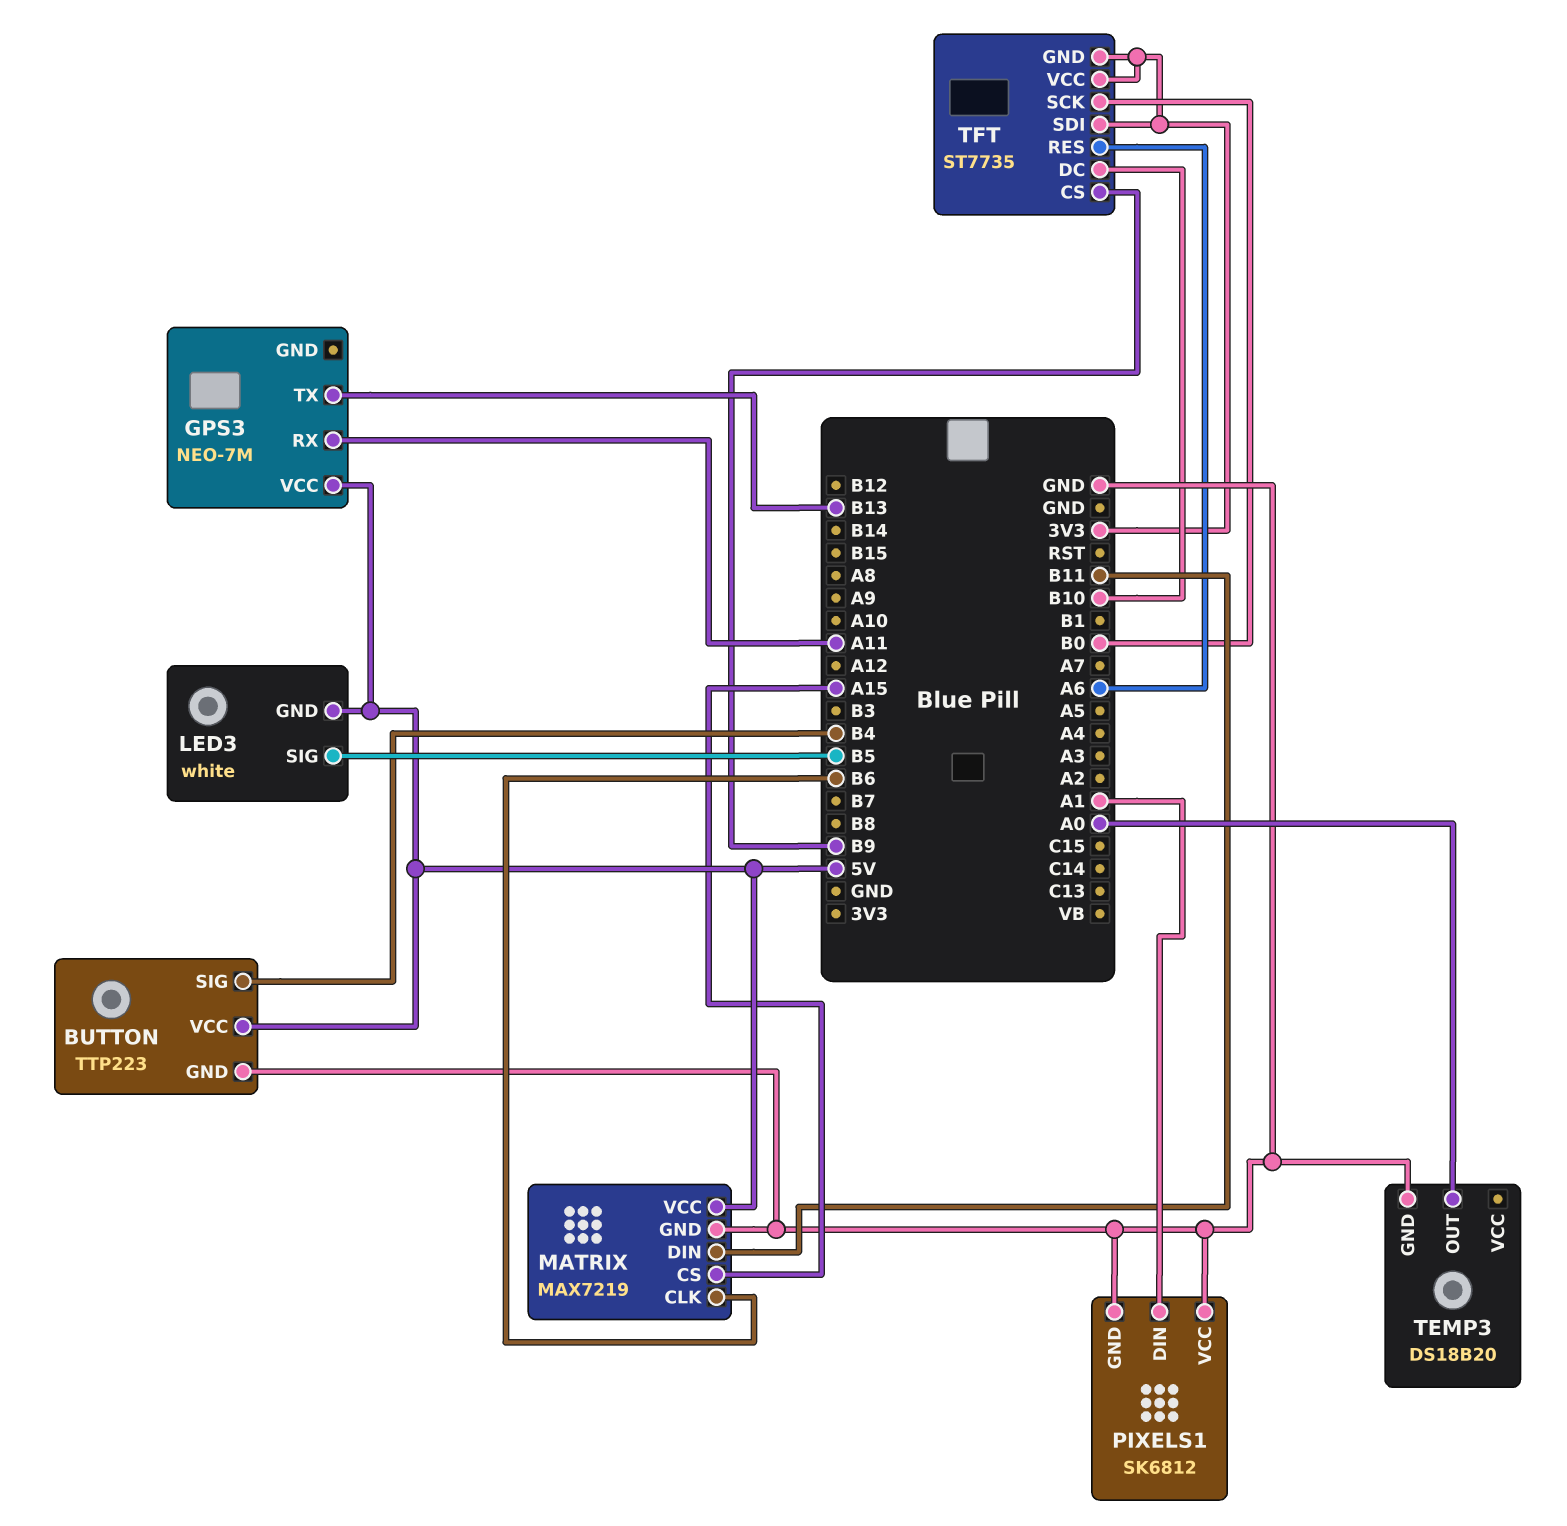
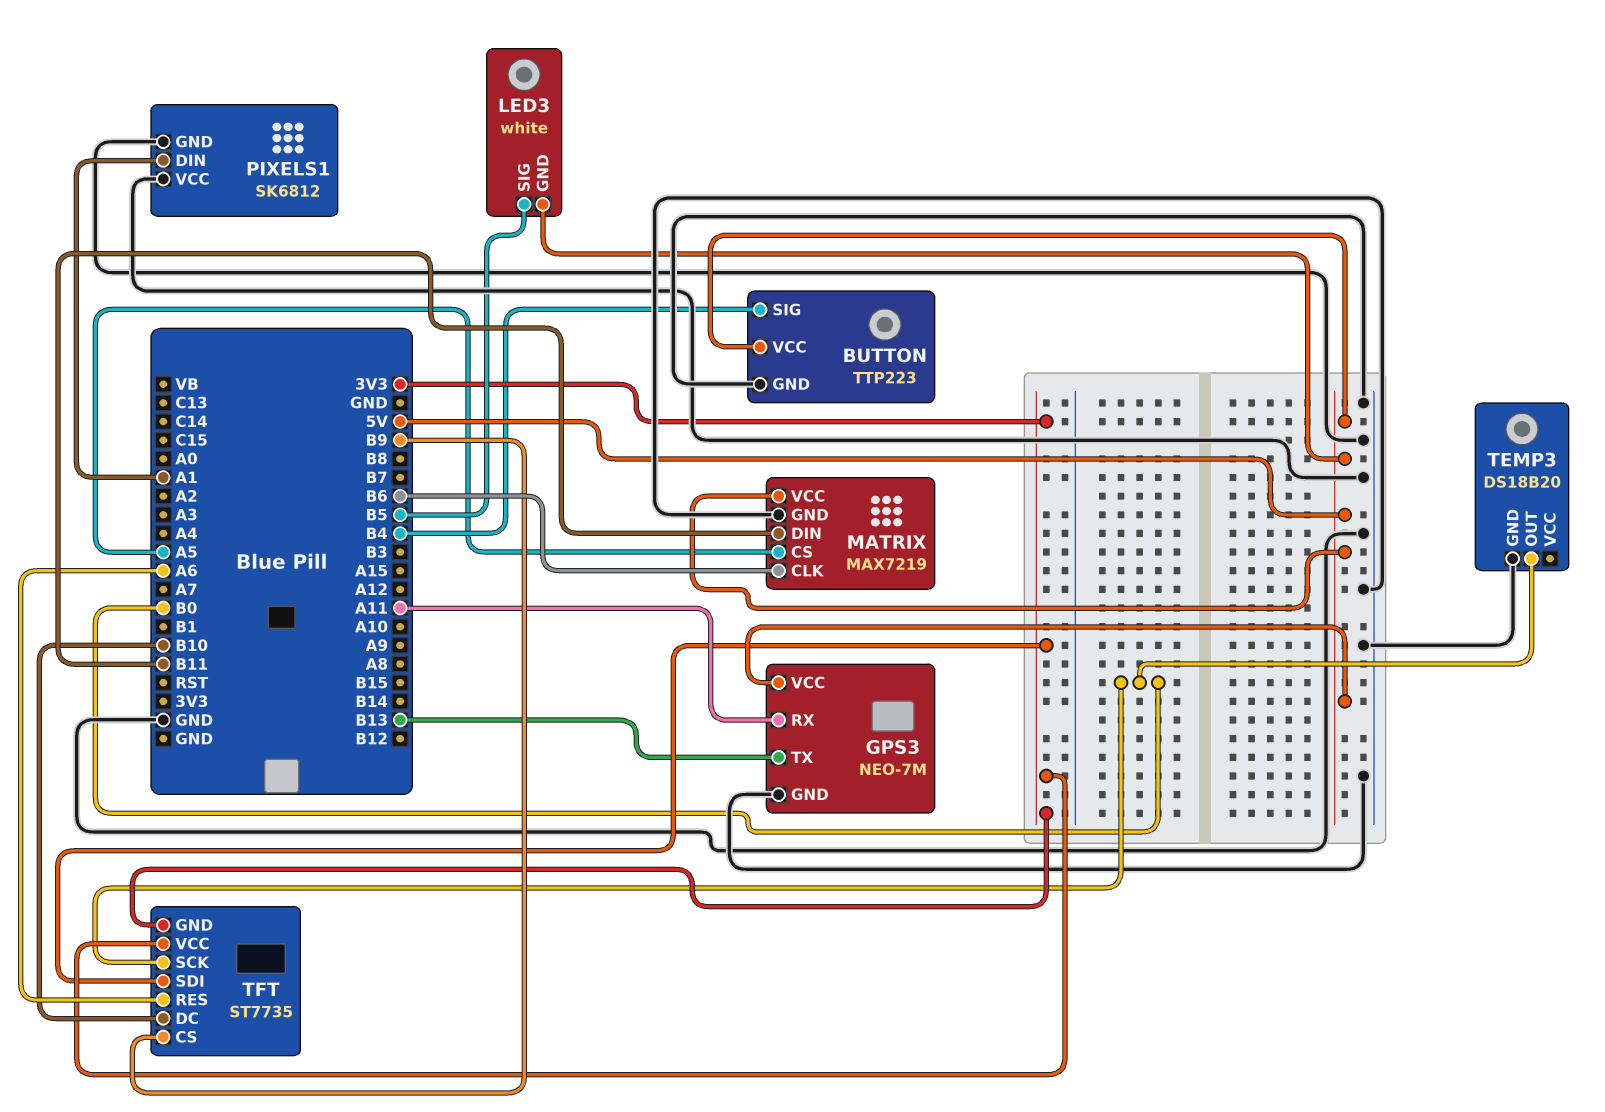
GPS3 pin GND: none -> GND
MATRIX pin CS: A15 -> A5
TEMP3 pin OUT: A0 -> B0

